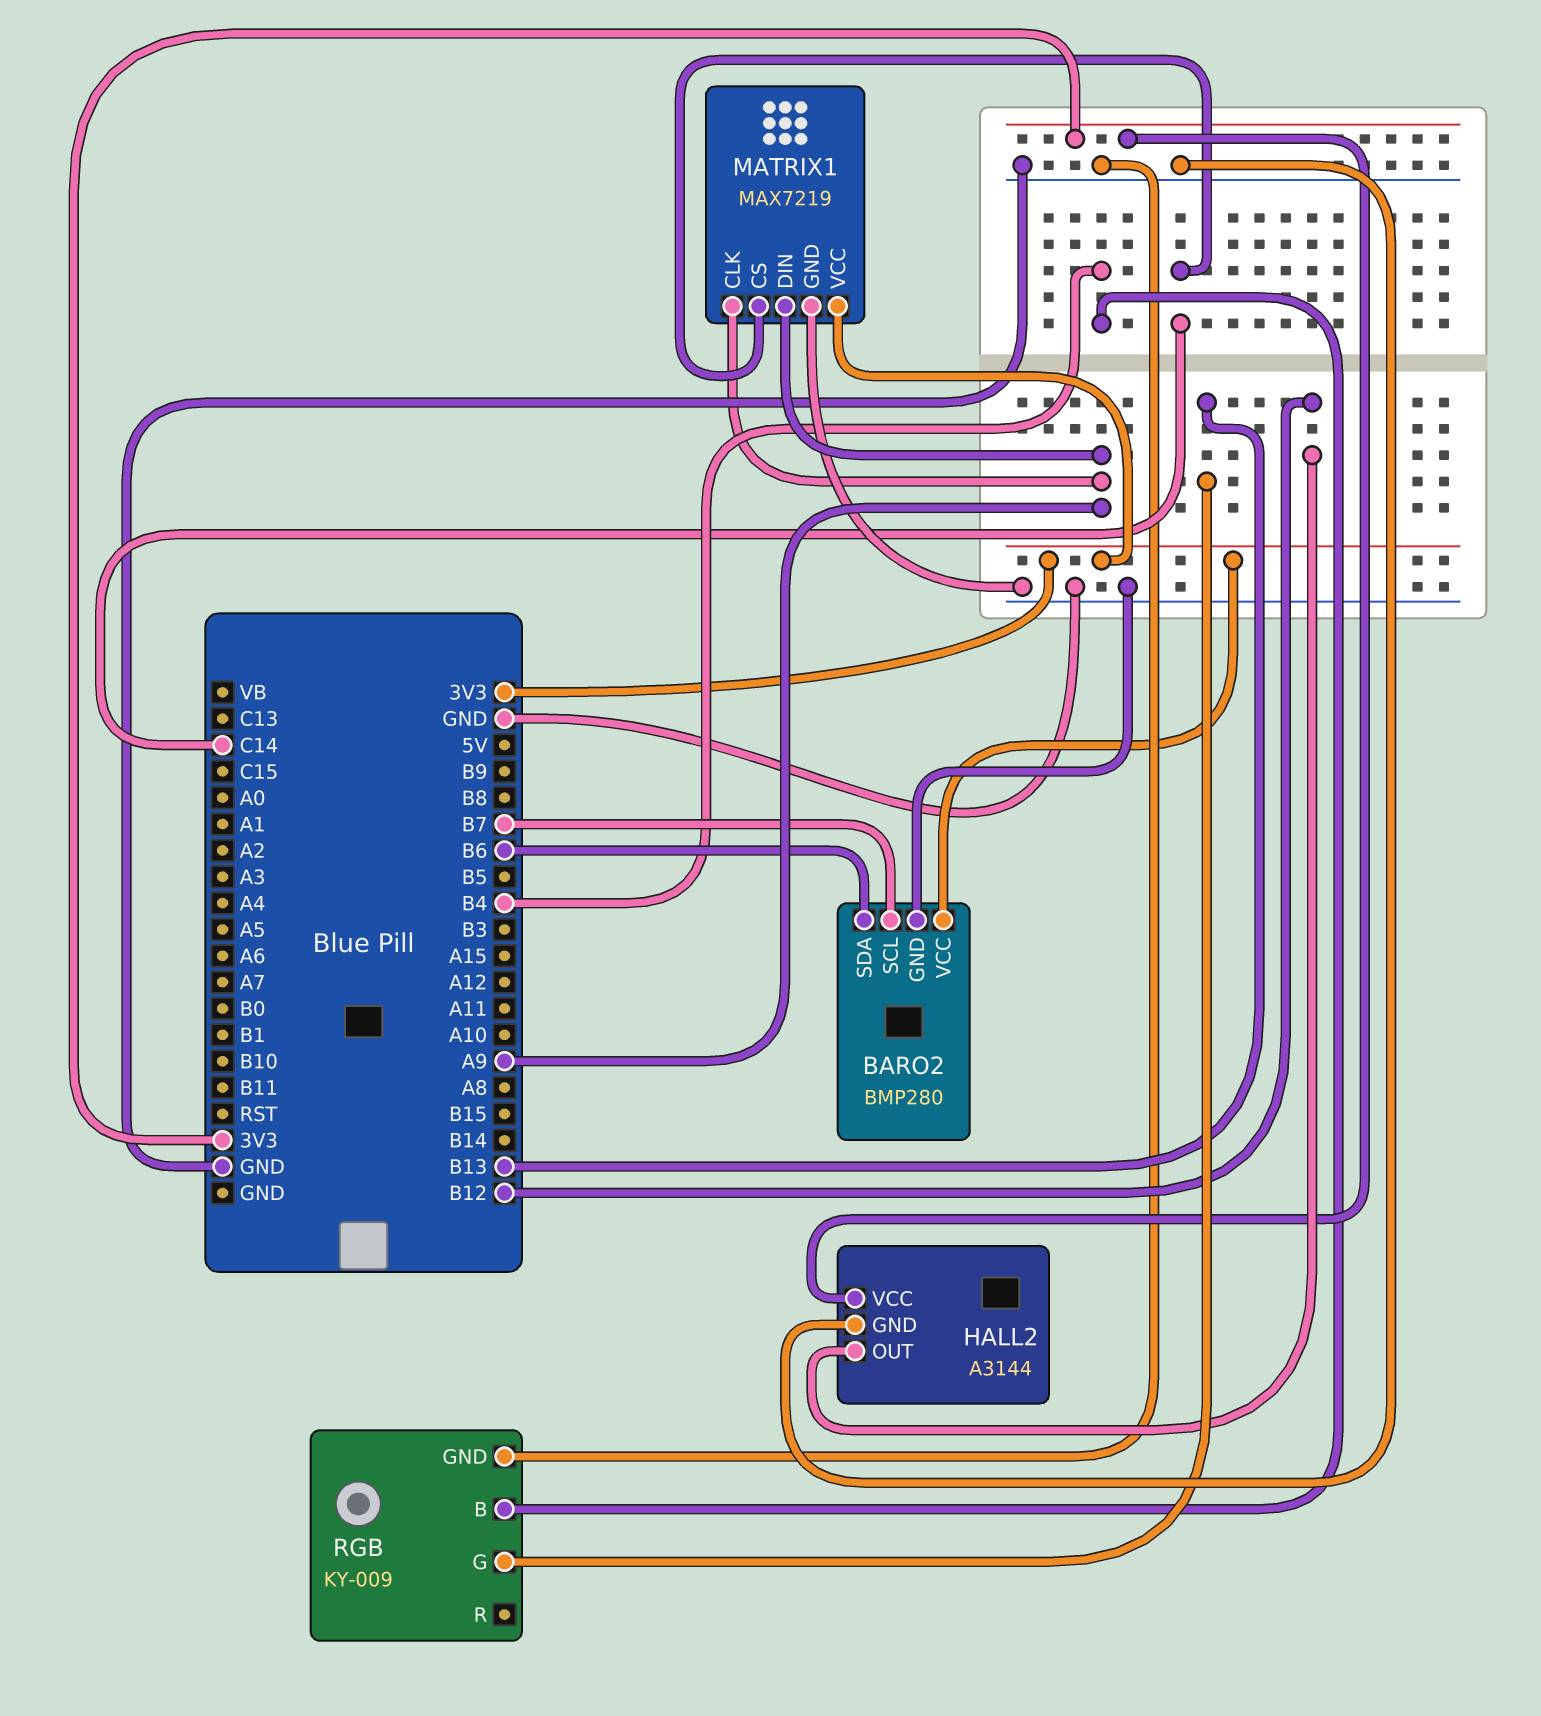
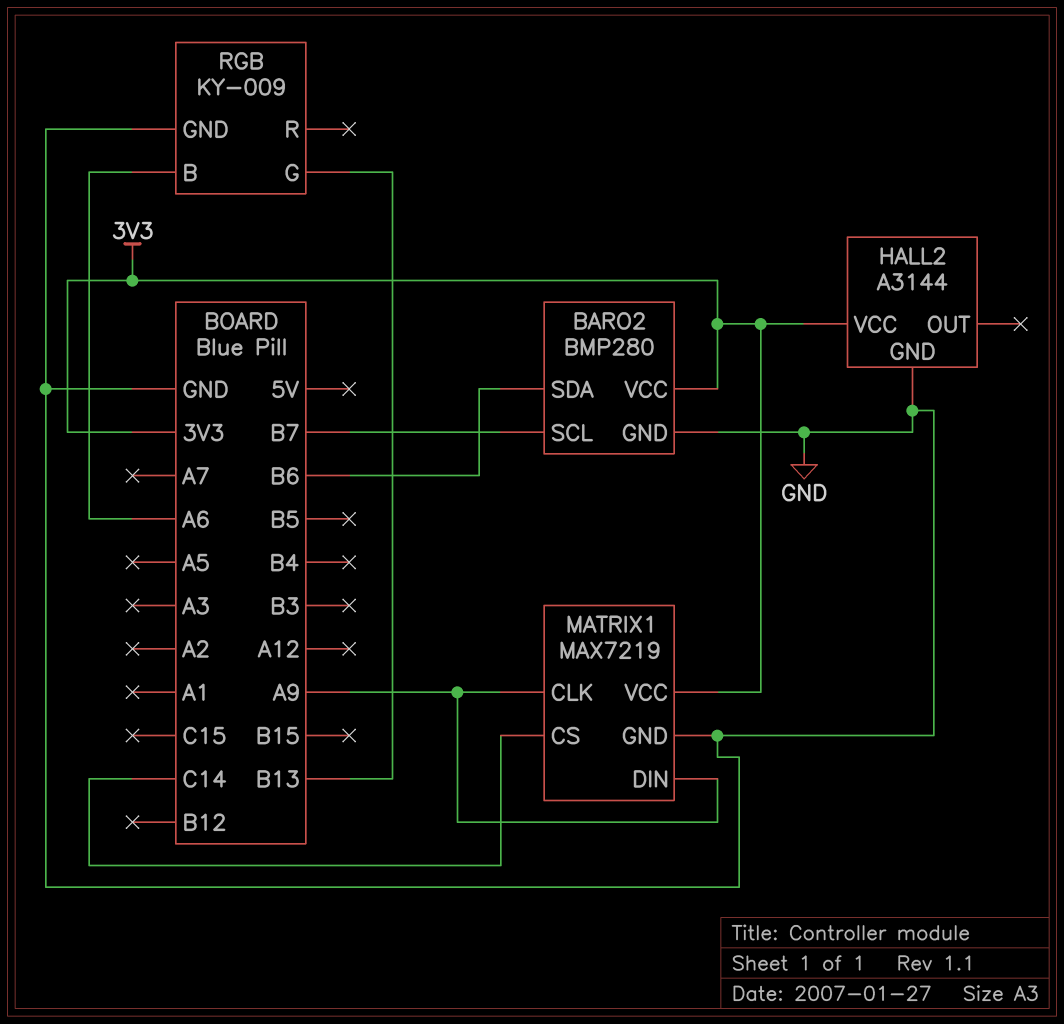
HALL2 pin OUT: B12 -> none
RGB pin B: B4 -> A6

